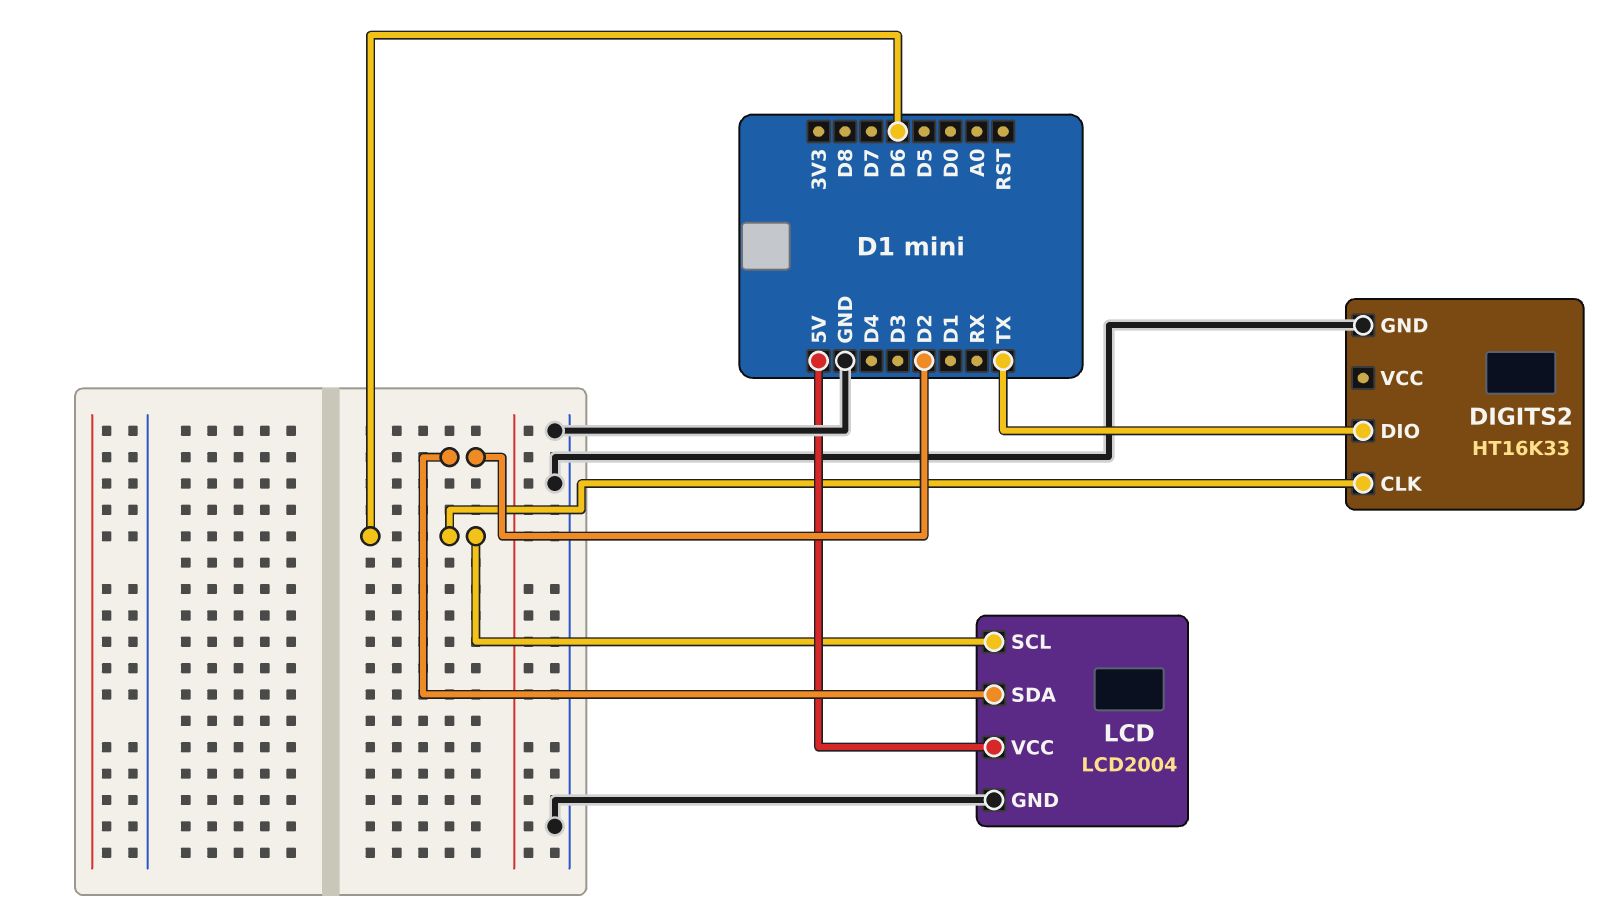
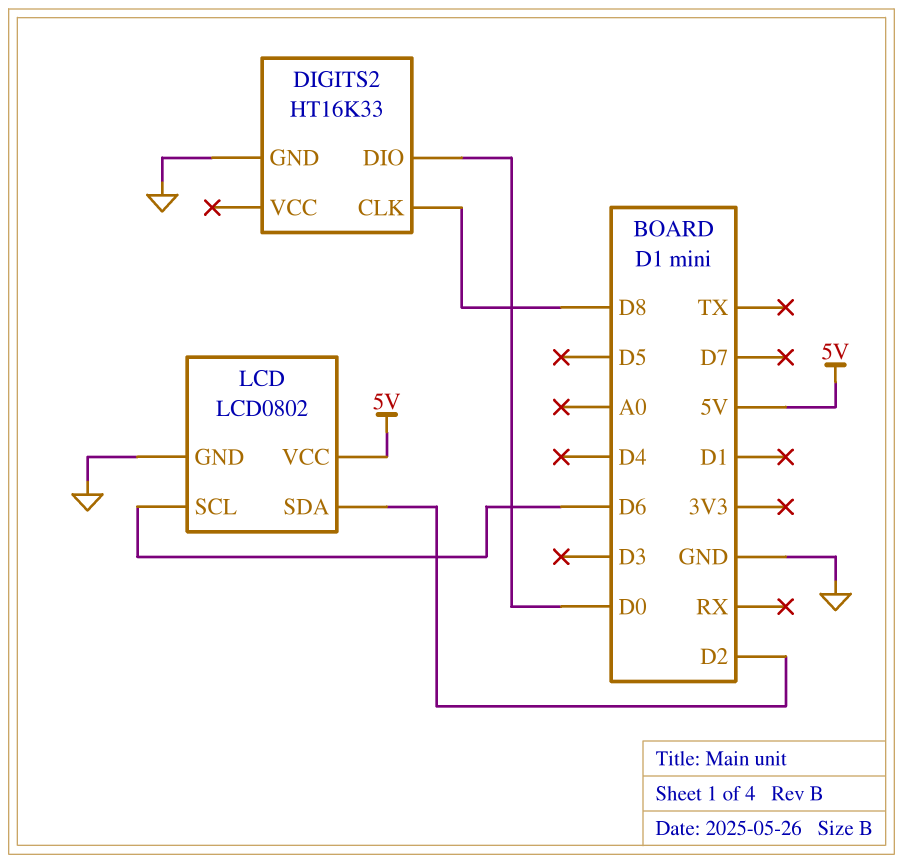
DIGITS2 pin CLK: D6 -> D8
DIGITS2 pin DIO: TX -> D0
LCD: LCD2004 -> LCD0802

